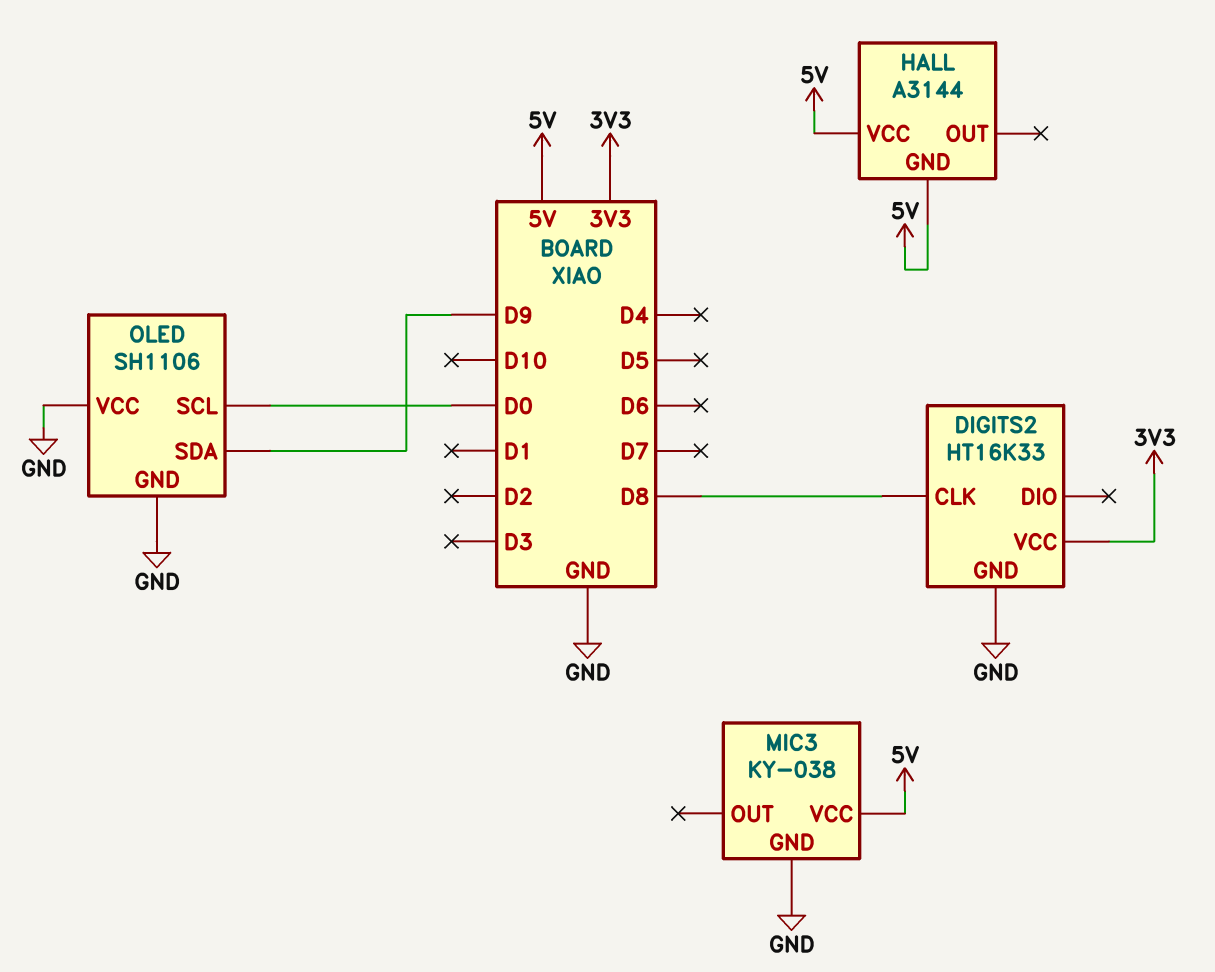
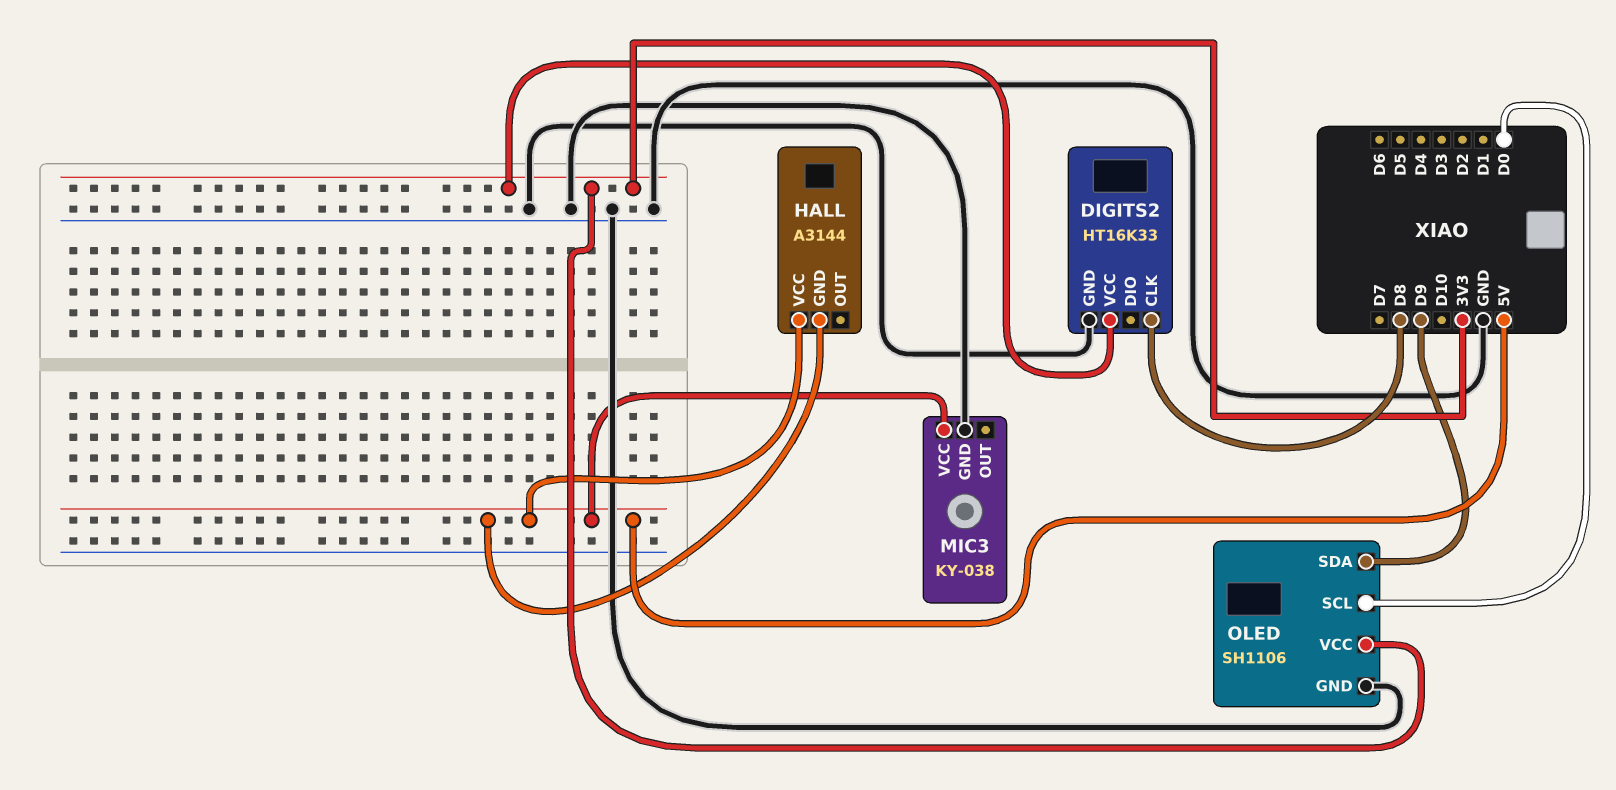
OLED pin VCC: GND -> 3V3

